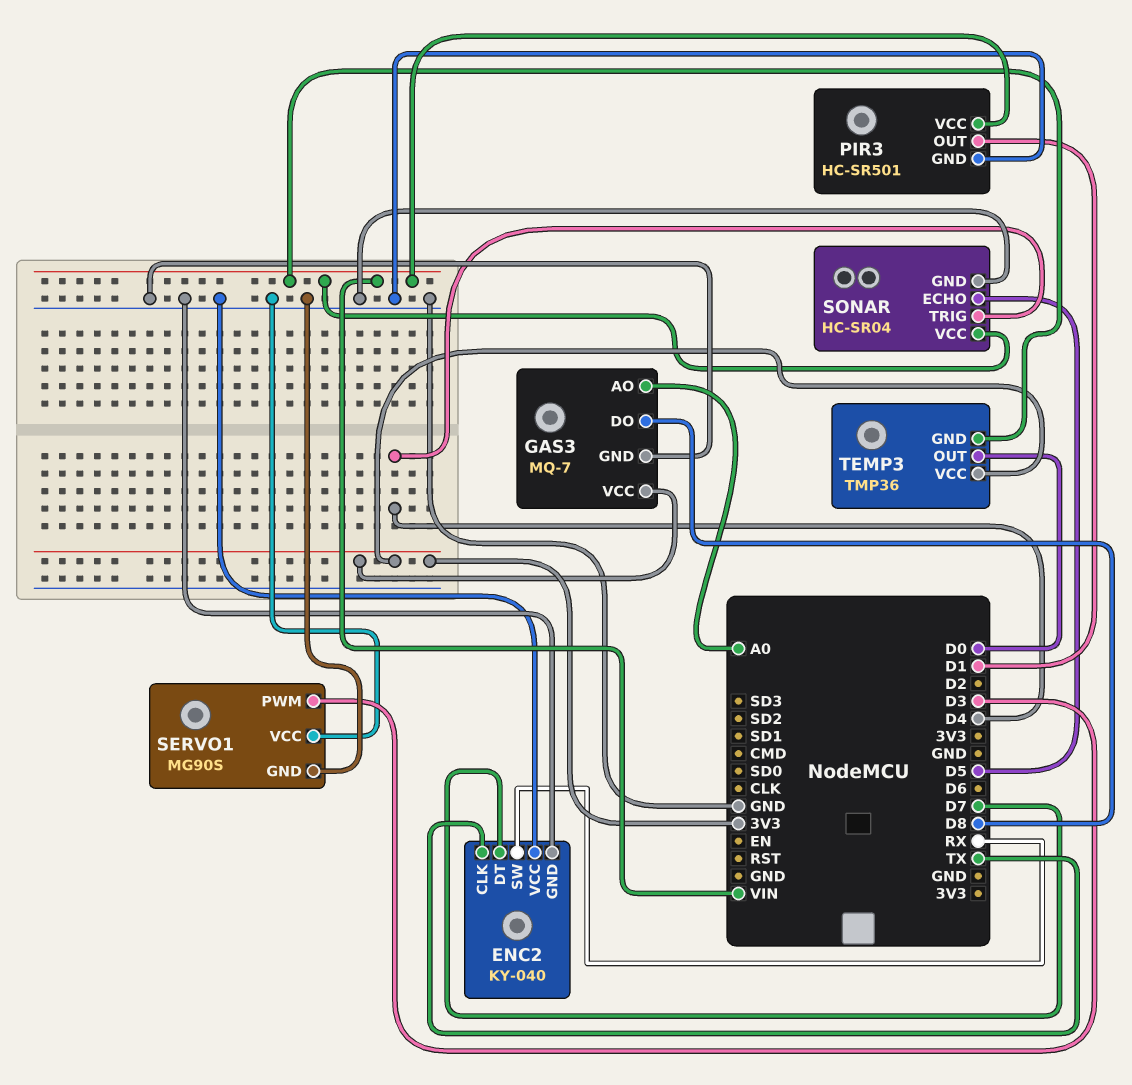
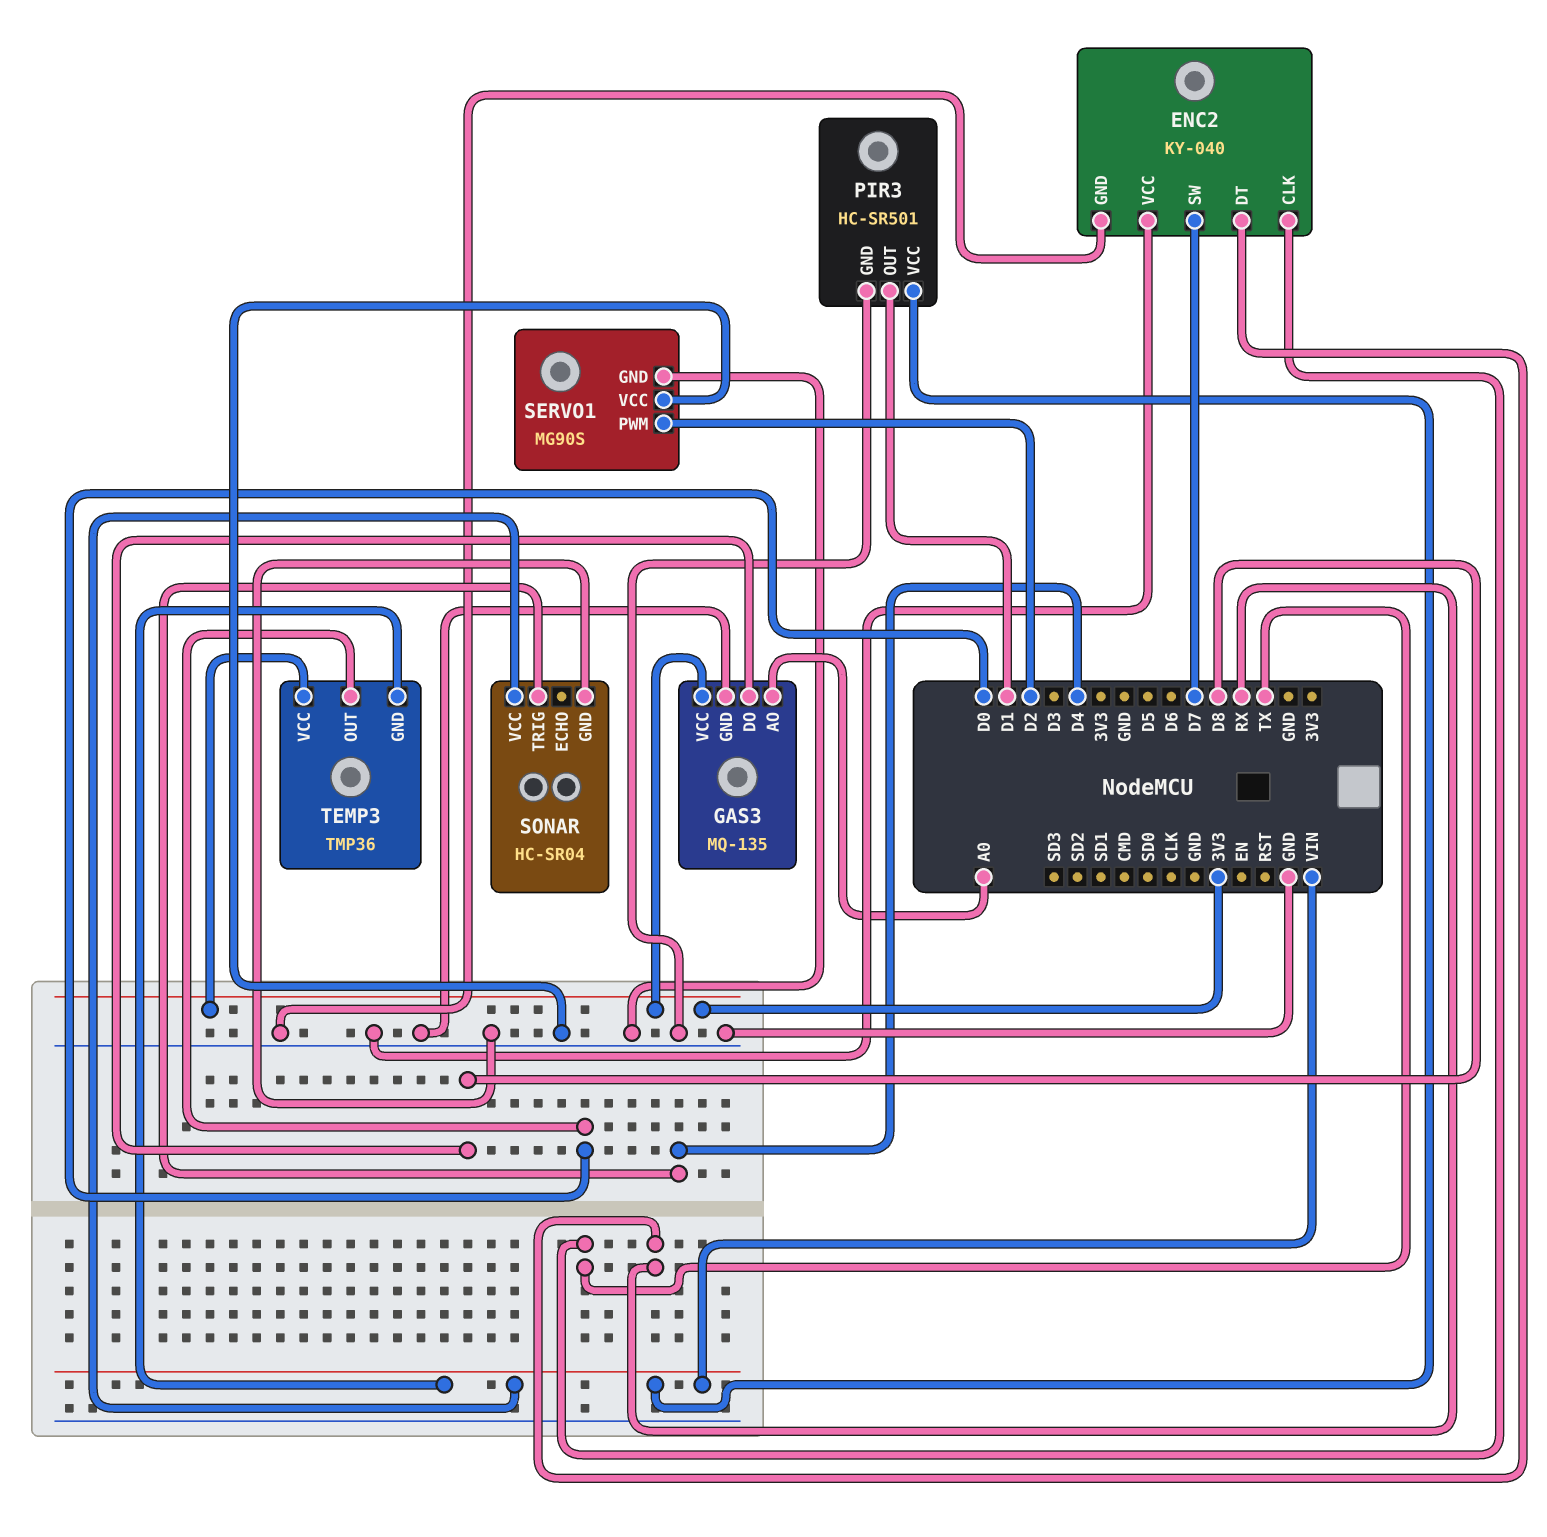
ENC2 pin DT: D7 -> RX
ENC2 pin SW: RX -> D7
GAS3: MQ-7 -> MQ-135
SERVO1 pin PWM: D3 -> D2
SONAR pin ECHO: D5 -> none

